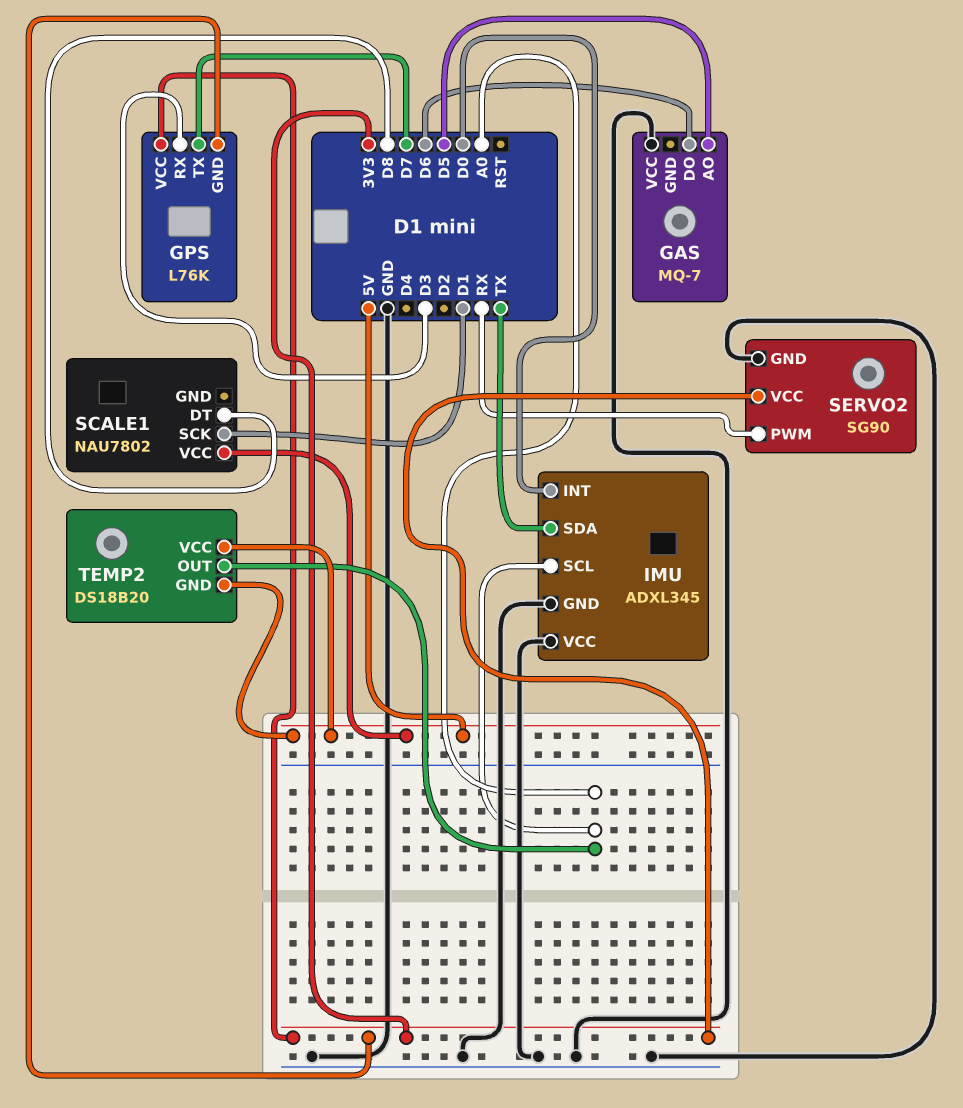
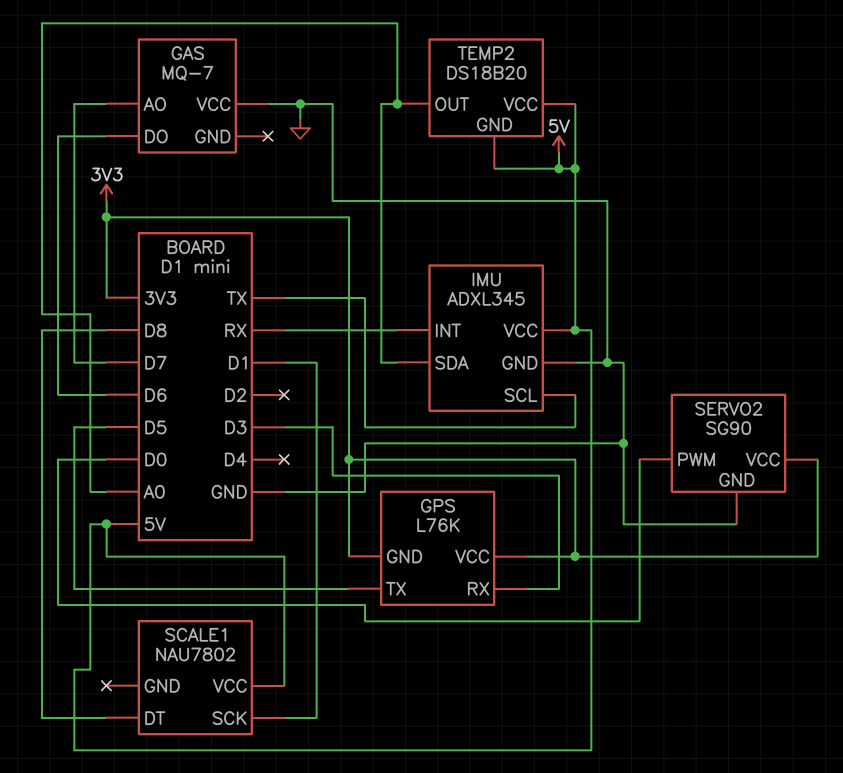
GAS pin AO: D5 -> D7
GPS pin TX: D7 -> D5
IMU pin INT: D0 -> RX
IMU pin SCL: A0 -> TX
IMU pin SDA: TX -> A0
IMU pin VCC: GND -> 5V
SERVO2 pin PWM: RX -> D0

